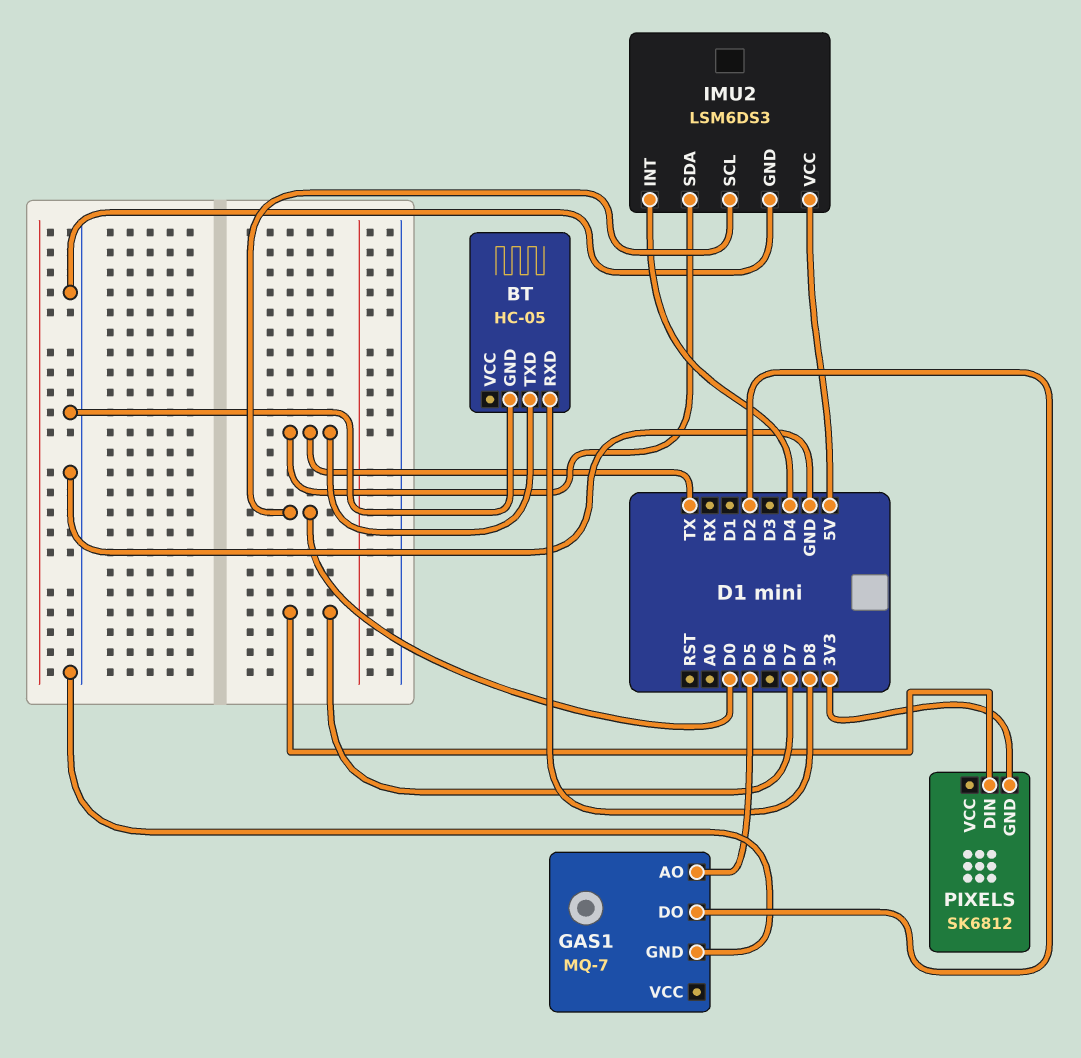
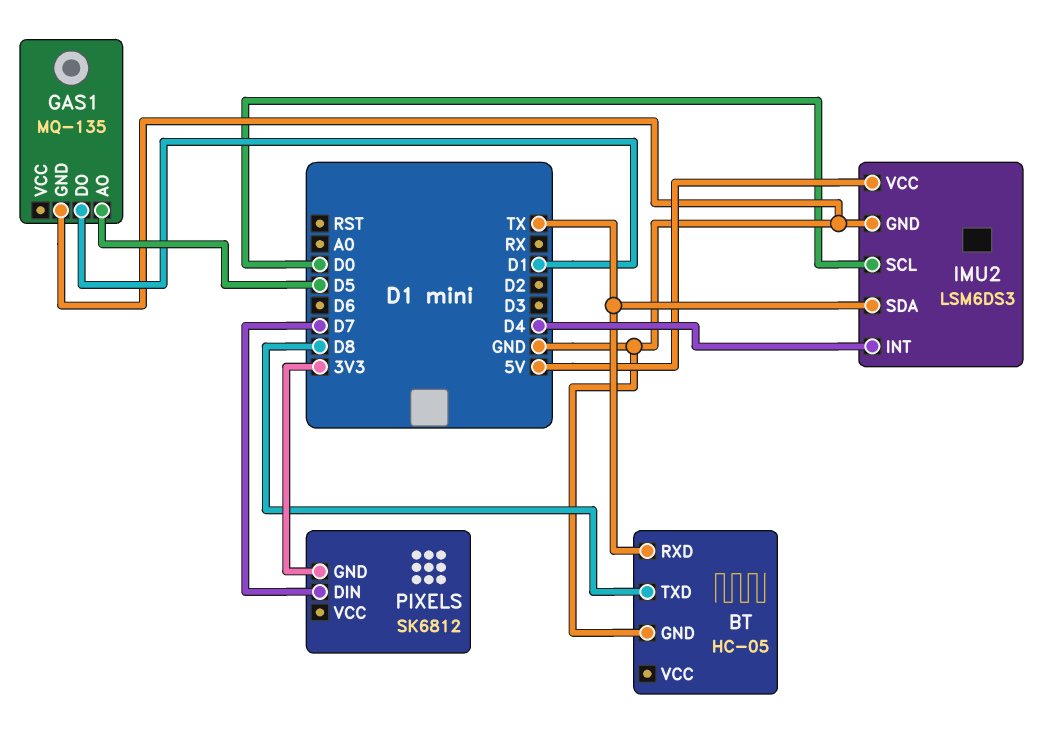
BT pin RXD: D8 -> TX
BT pin TXD: TX -> D8
GAS1: MQ-7 -> MQ-135
GAS1 pin DO: D2 -> D1

